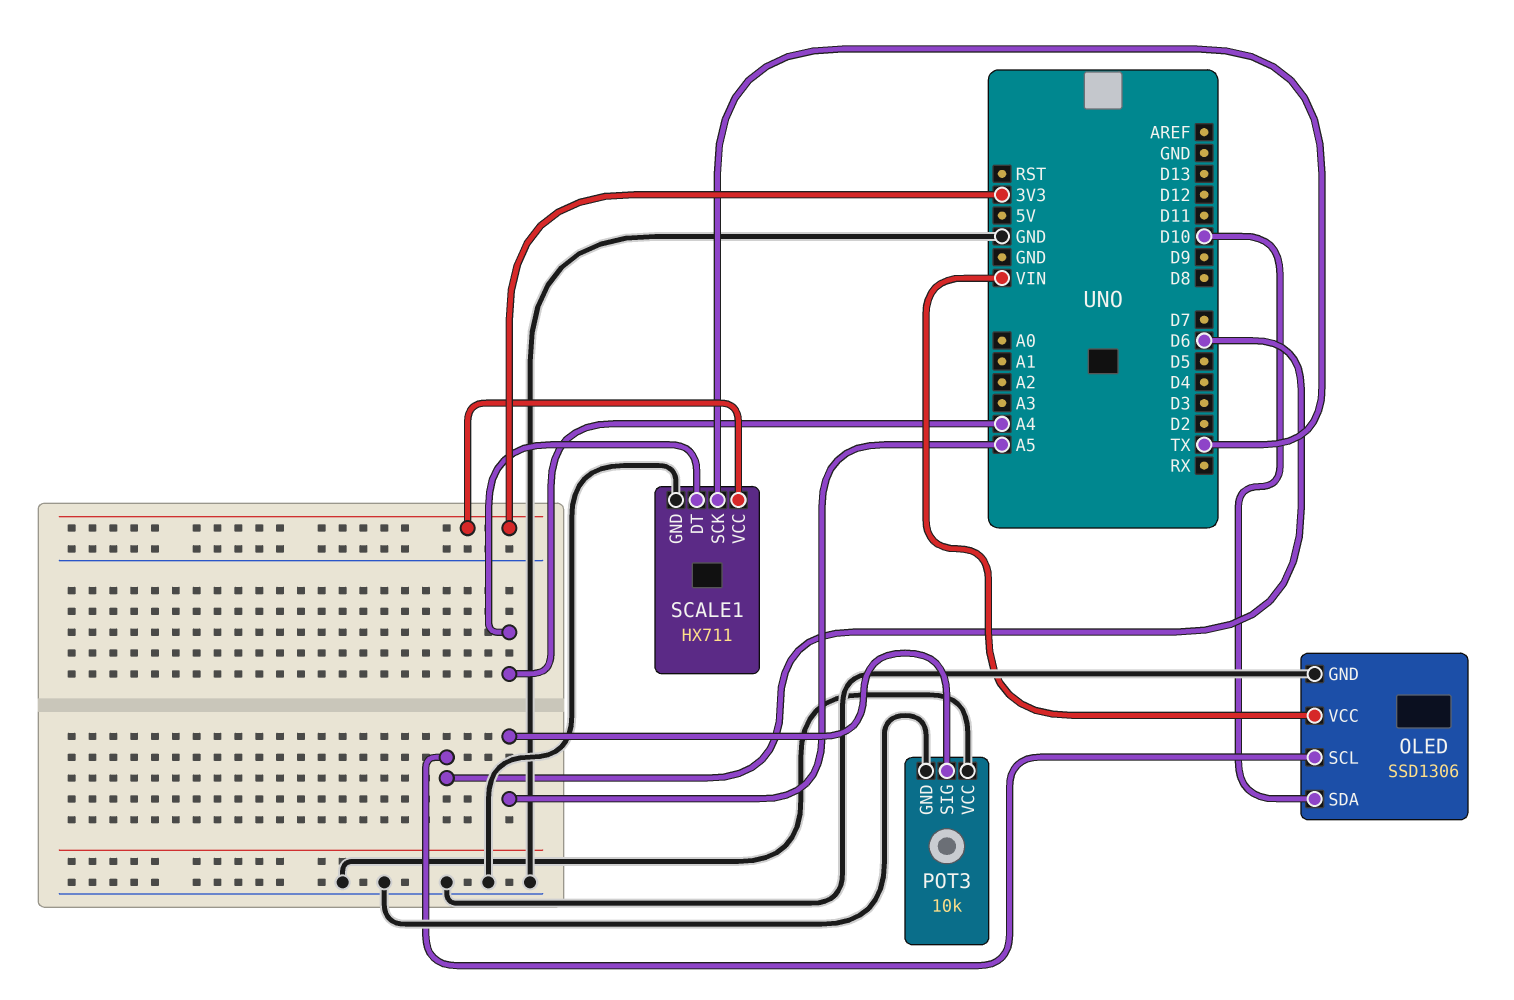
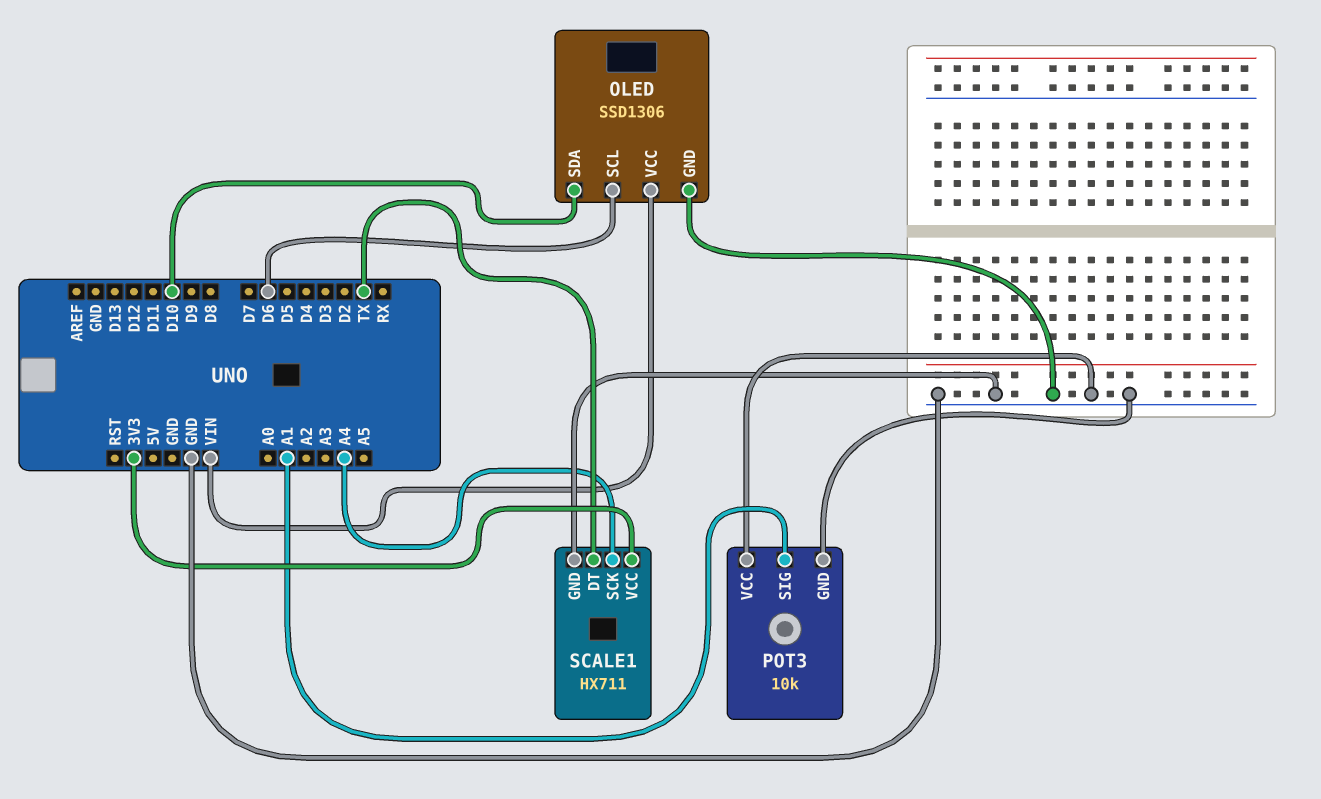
POT3 pin SIG: A5 -> A1
SCALE1 pin DT: A4 -> TX
SCALE1 pin SCK: TX -> A4

